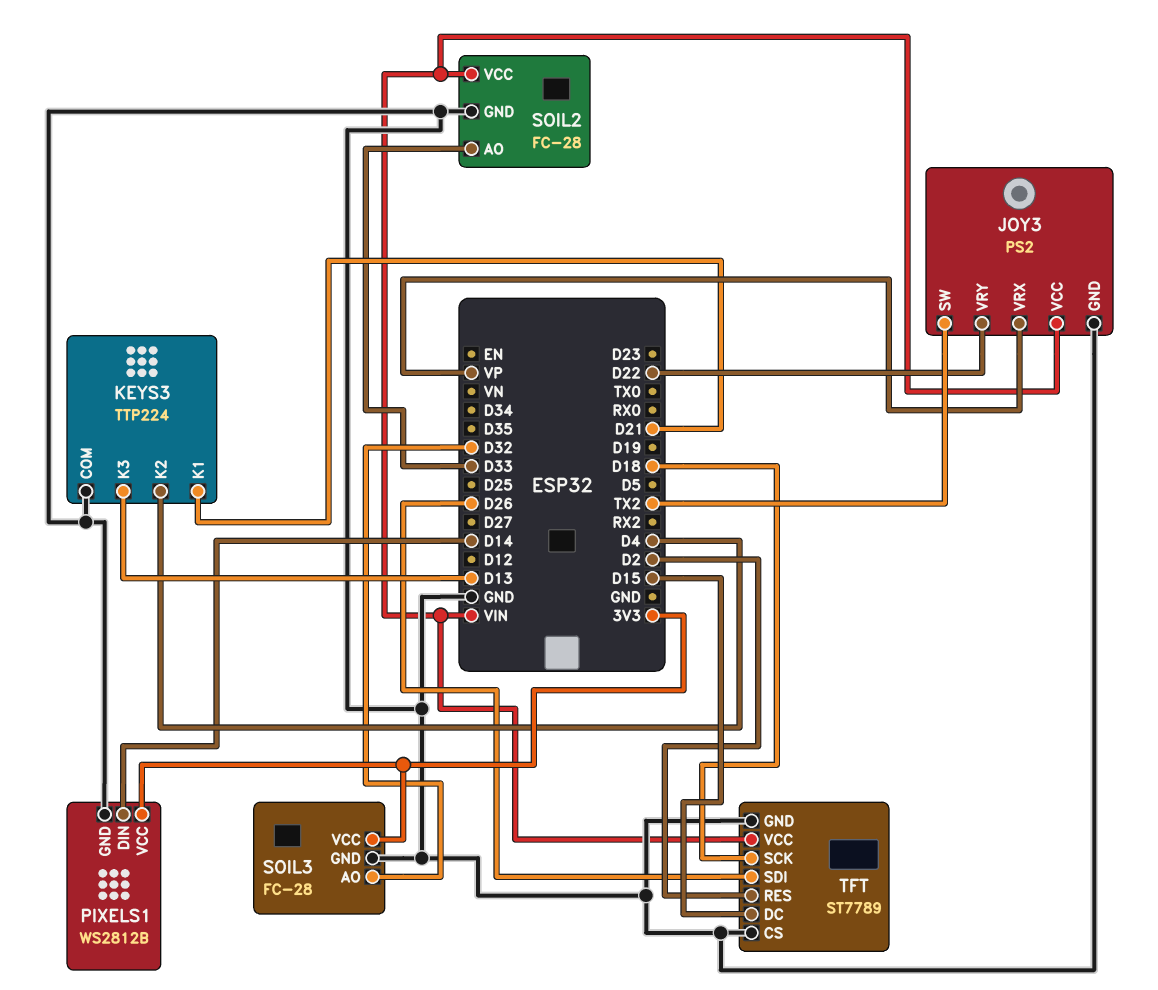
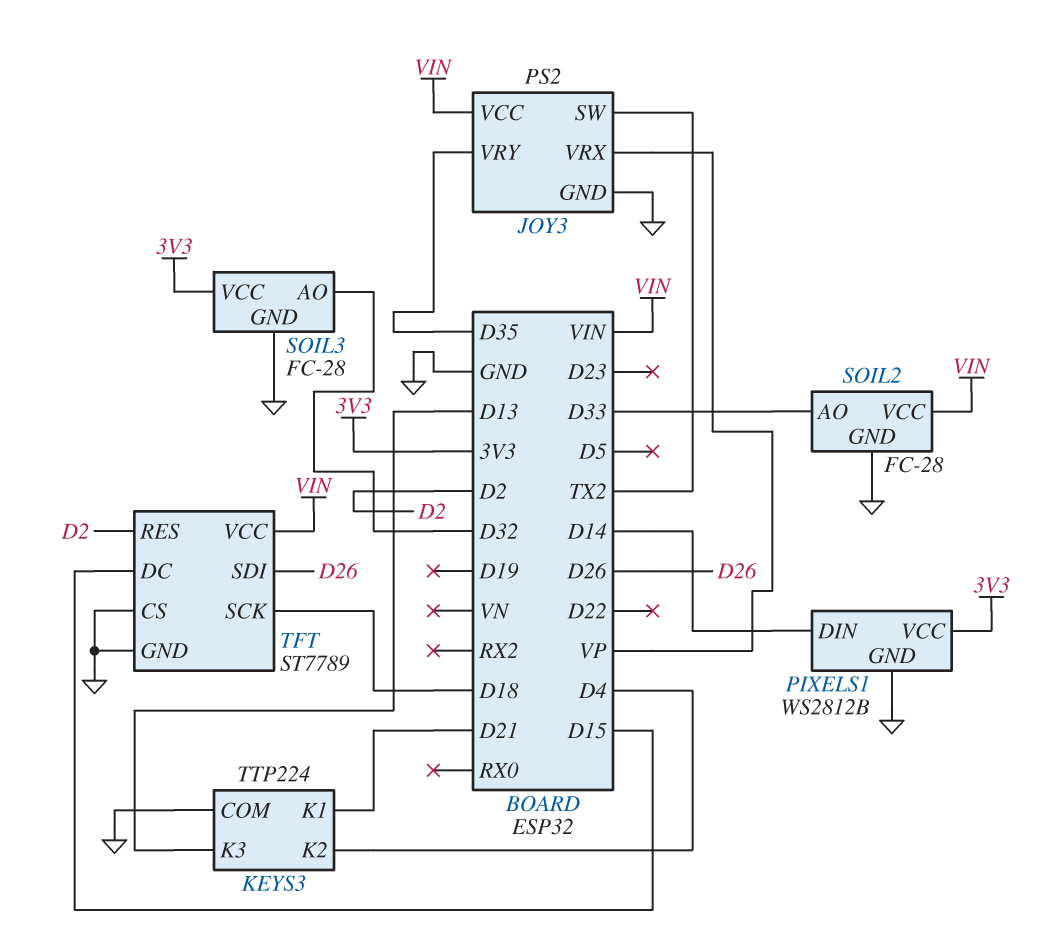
JOY3 pin VRY: D22 -> D35

